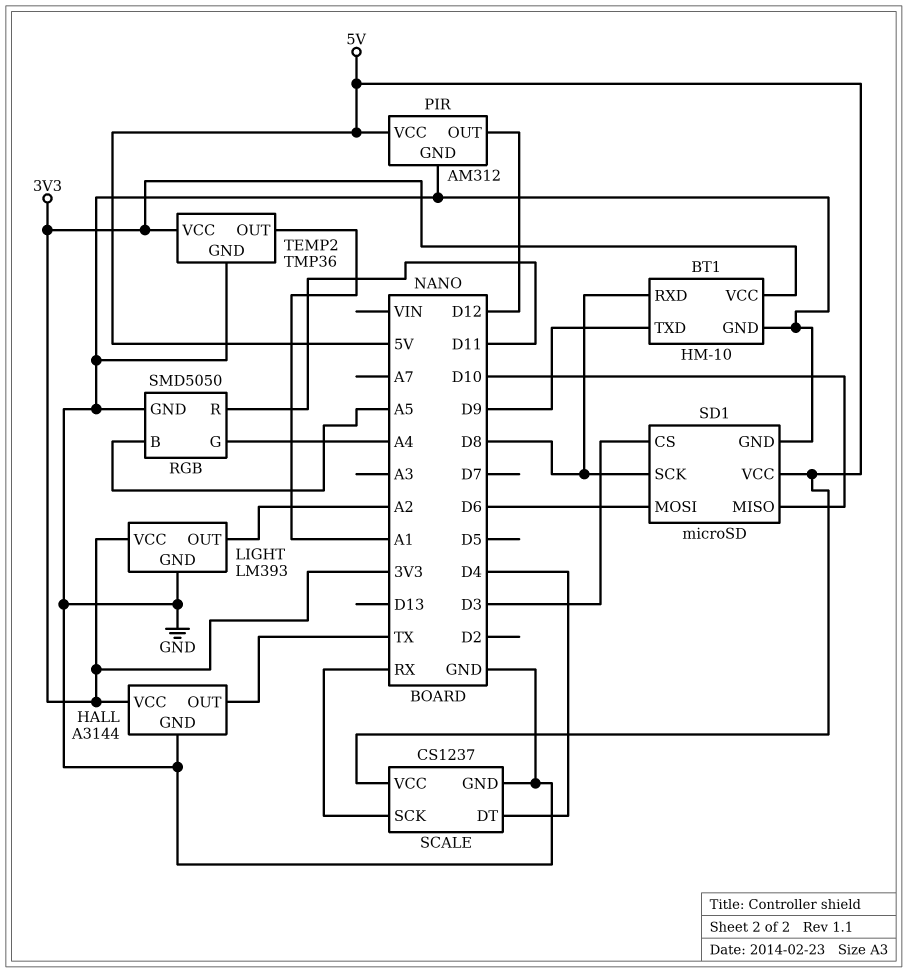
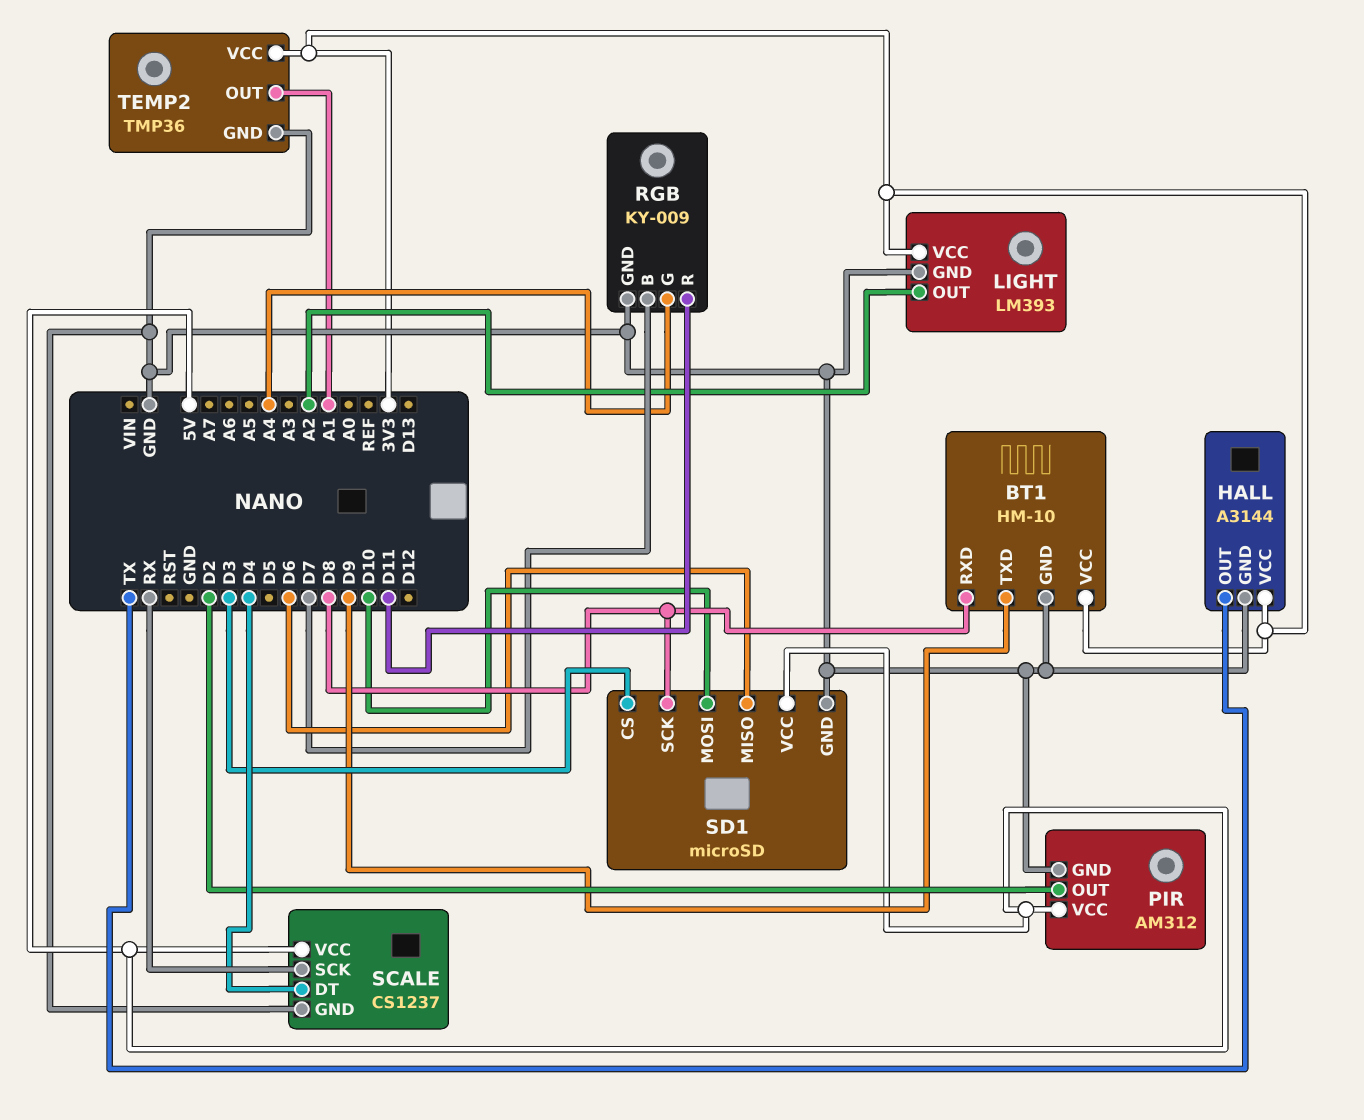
PIR pin OUT: D12 -> D2
RGB: SMD5050 -> KY-009
RGB pin B: A5 -> D7
SD1 pin MISO: D10 -> D6
SD1 pin MOSI: D6 -> D10

